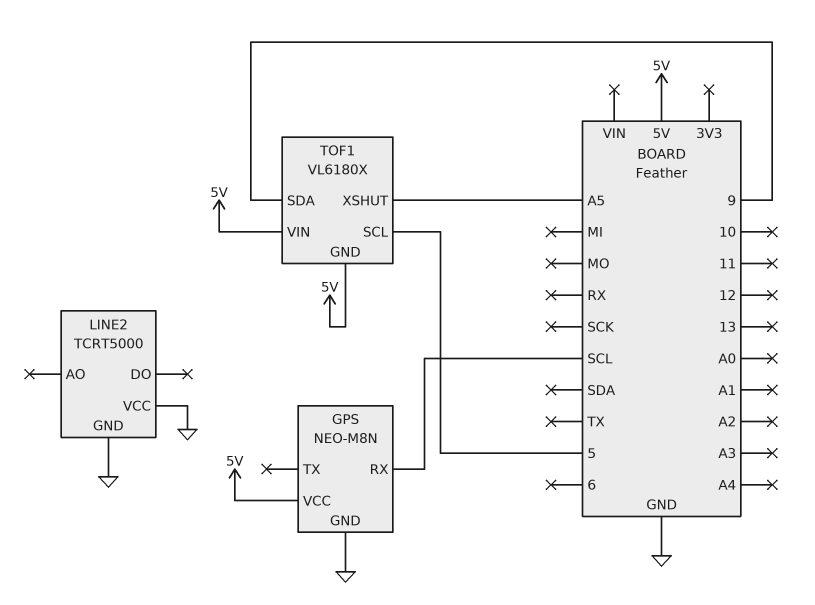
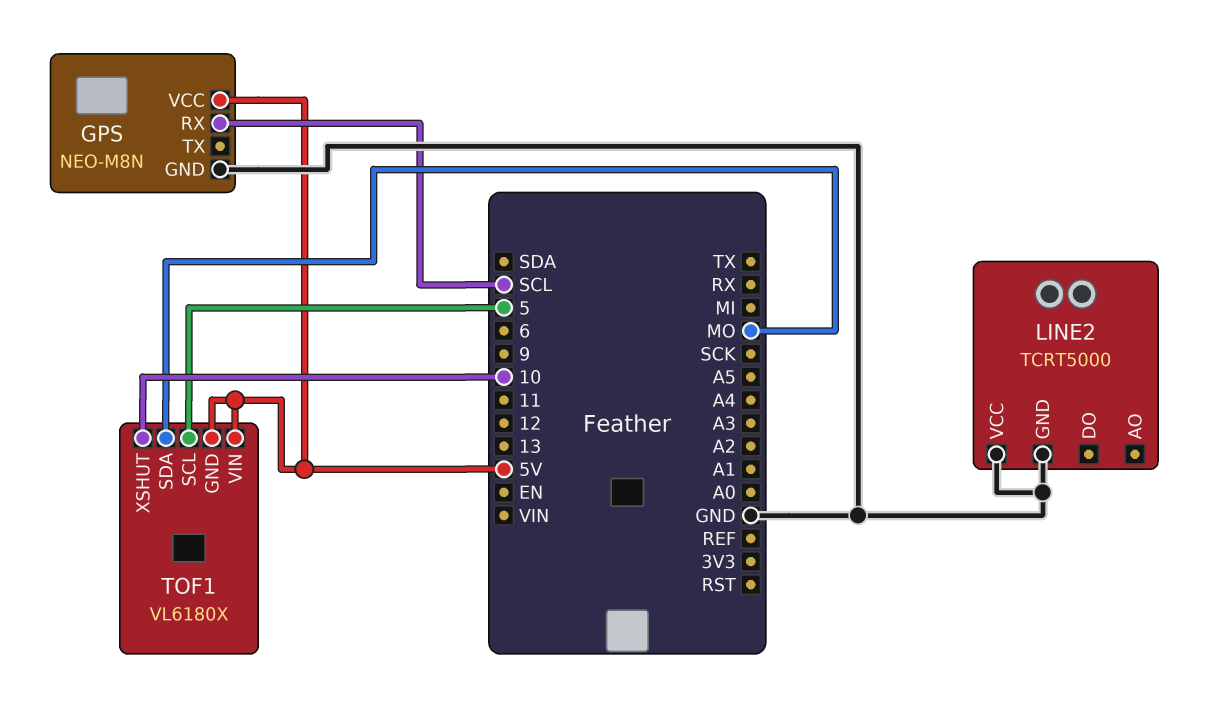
TOF1 pin SDA: 9 -> MO
TOF1 pin XSHUT: A5 -> 10

